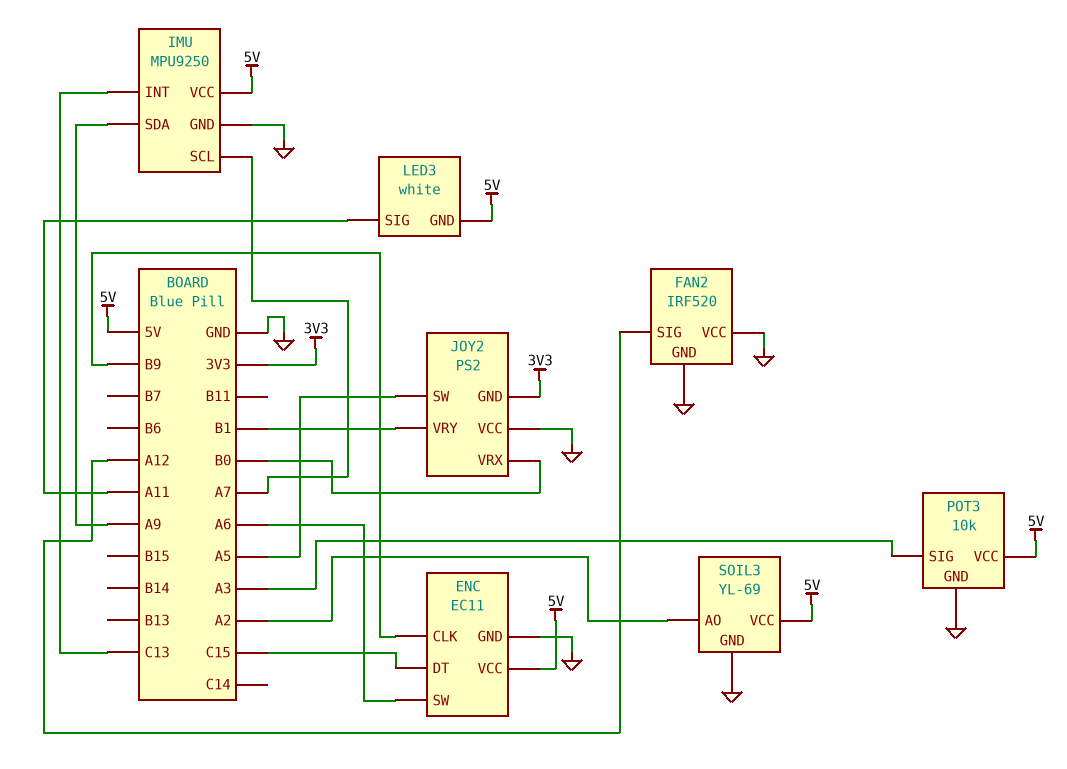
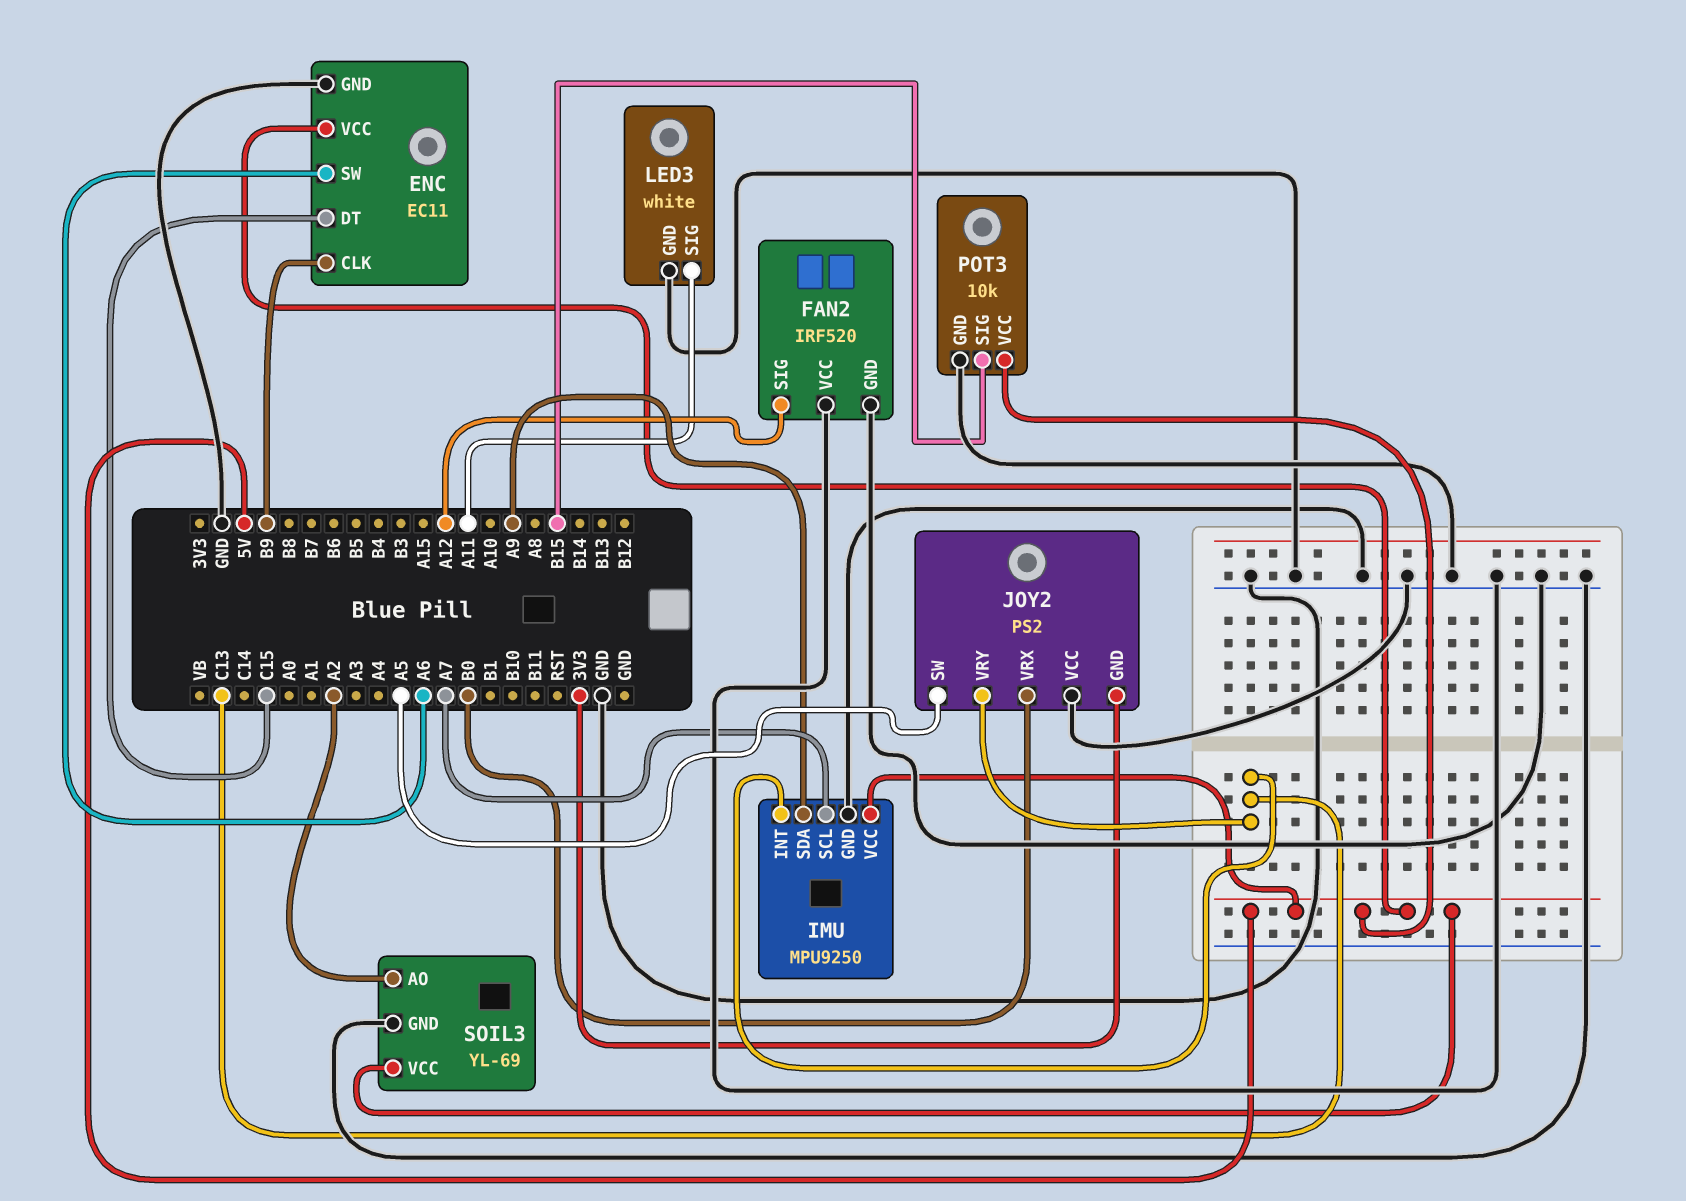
JOY2 pin VRY: B1 -> C13
LED3 pin GND: 5V -> GND
POT3 pin SIG: A3 -> B15

